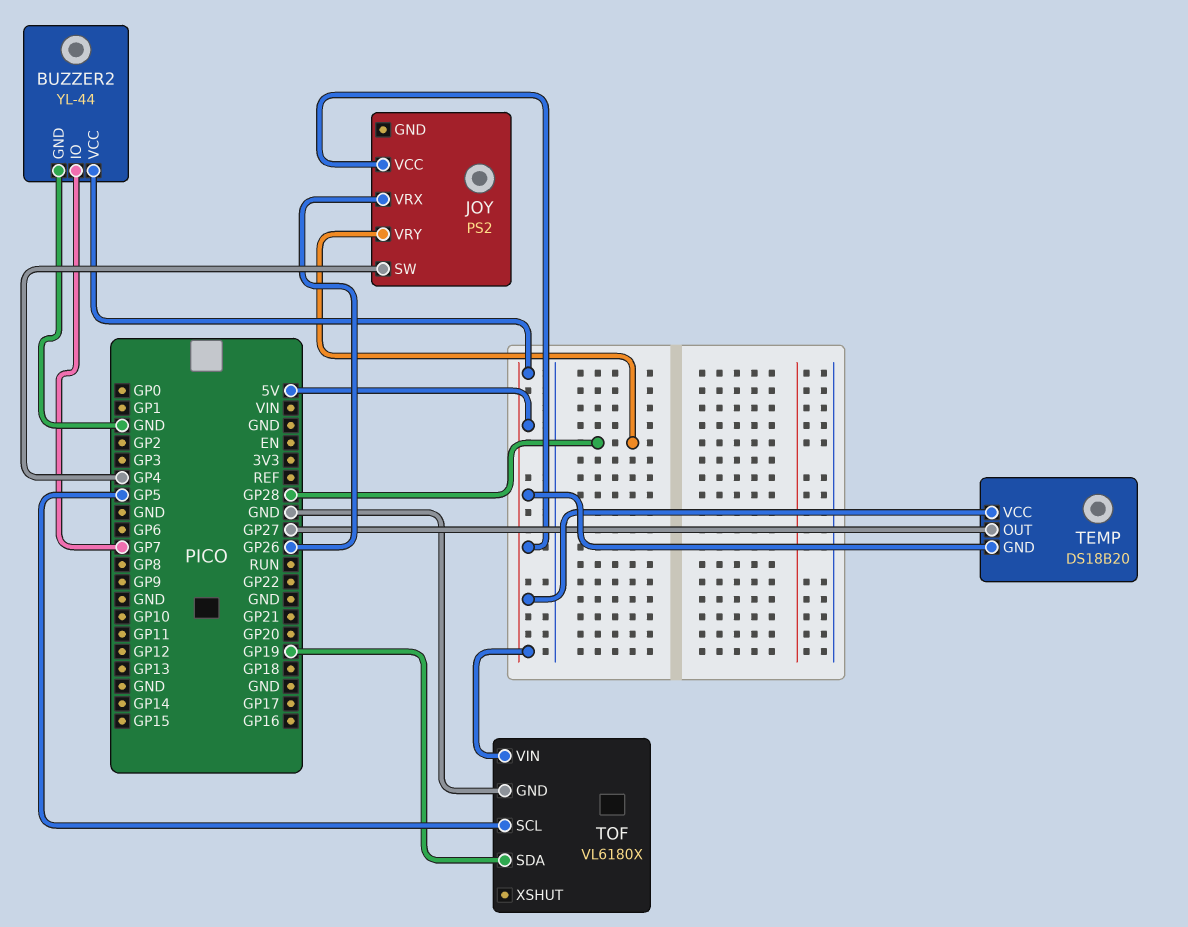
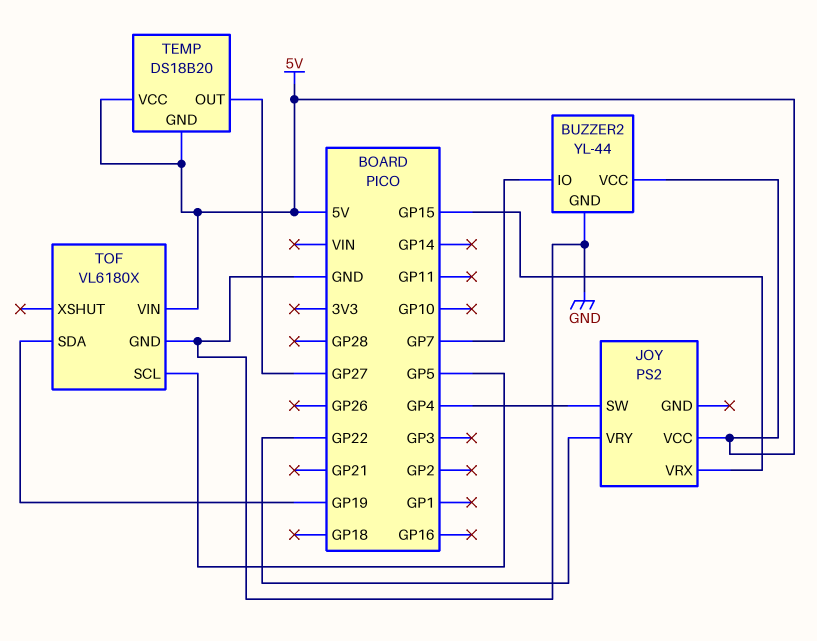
JOY pin VRX: GP26 -> GP15
JOY pin VRY: GP28 -> GP22

